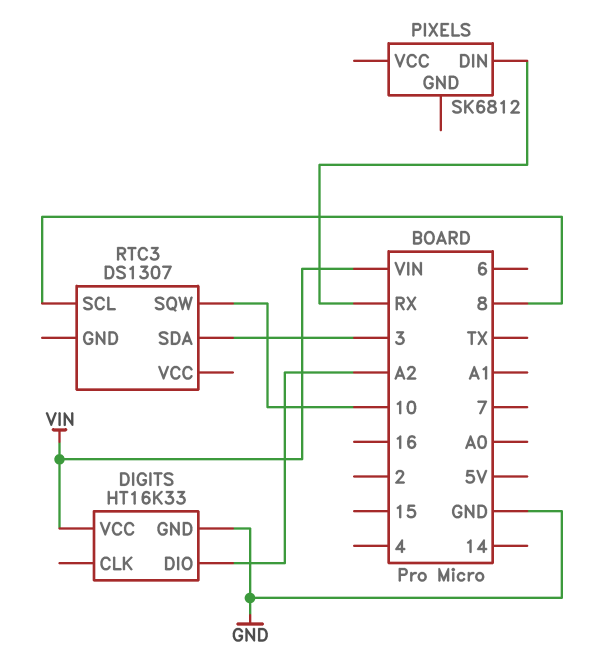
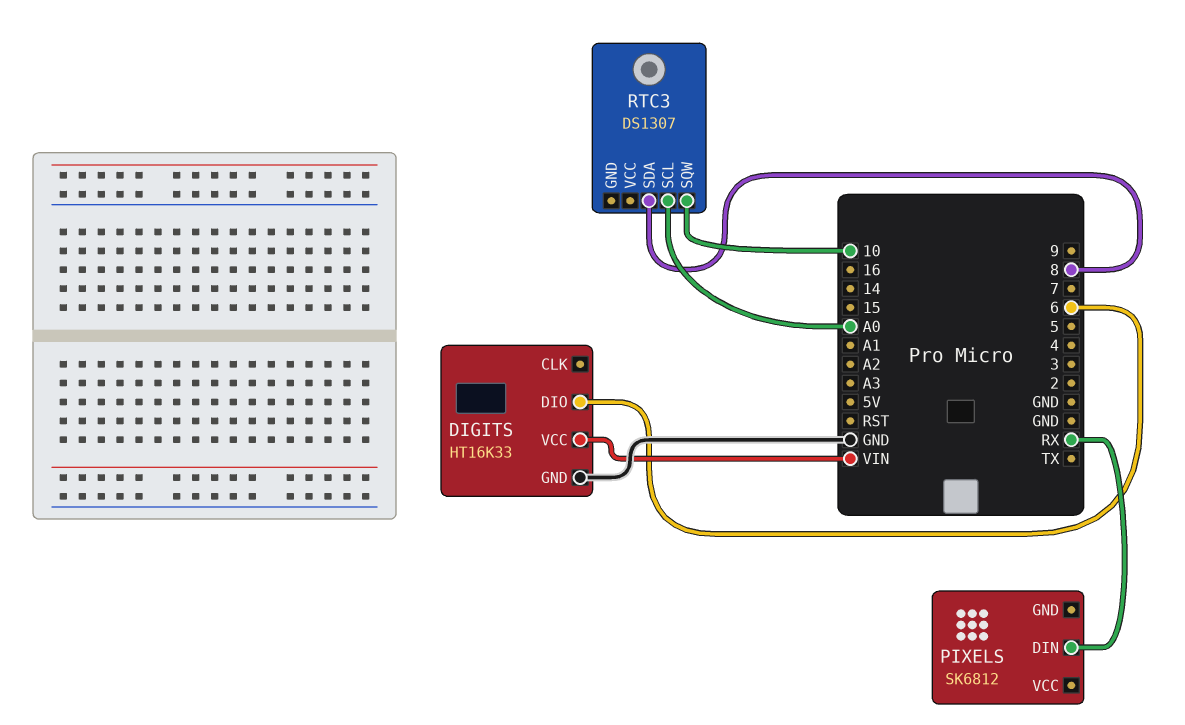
DIGITS pin DIO: A2 -> 6
RTC3 pin SCL: 8 -> A0
RTC3 pin SDA: 3 -> 8

